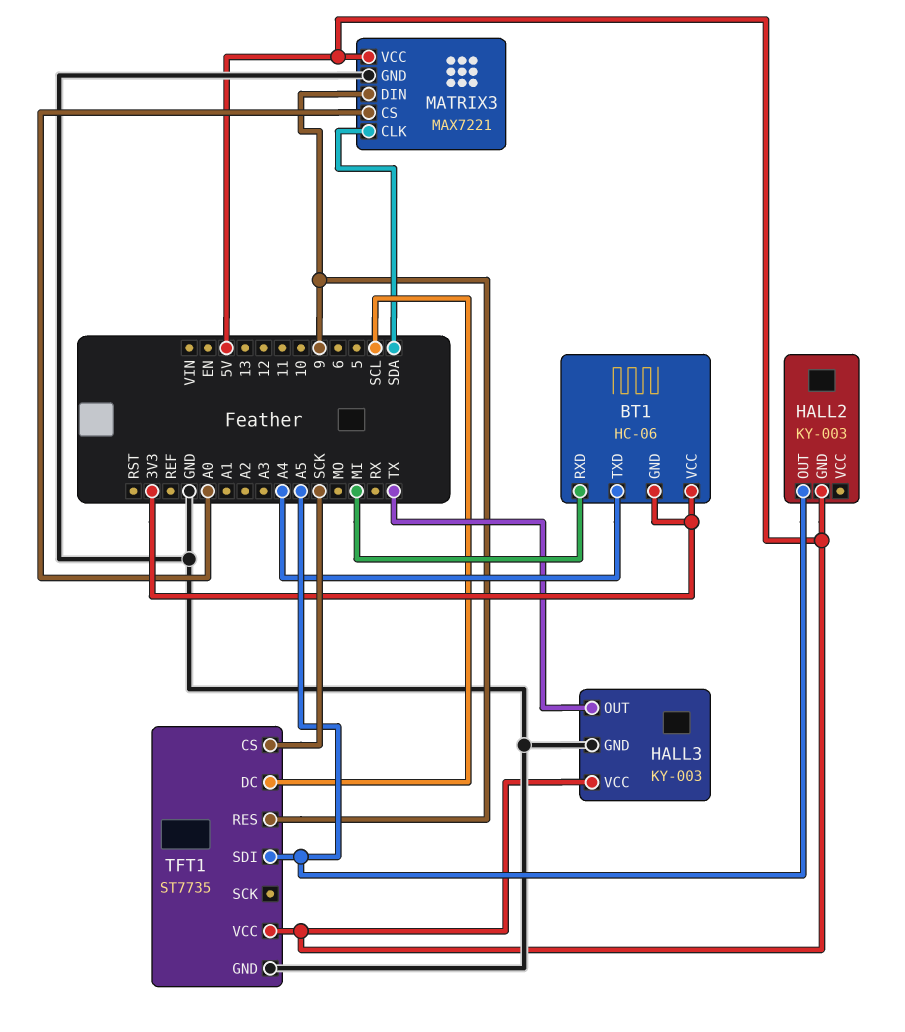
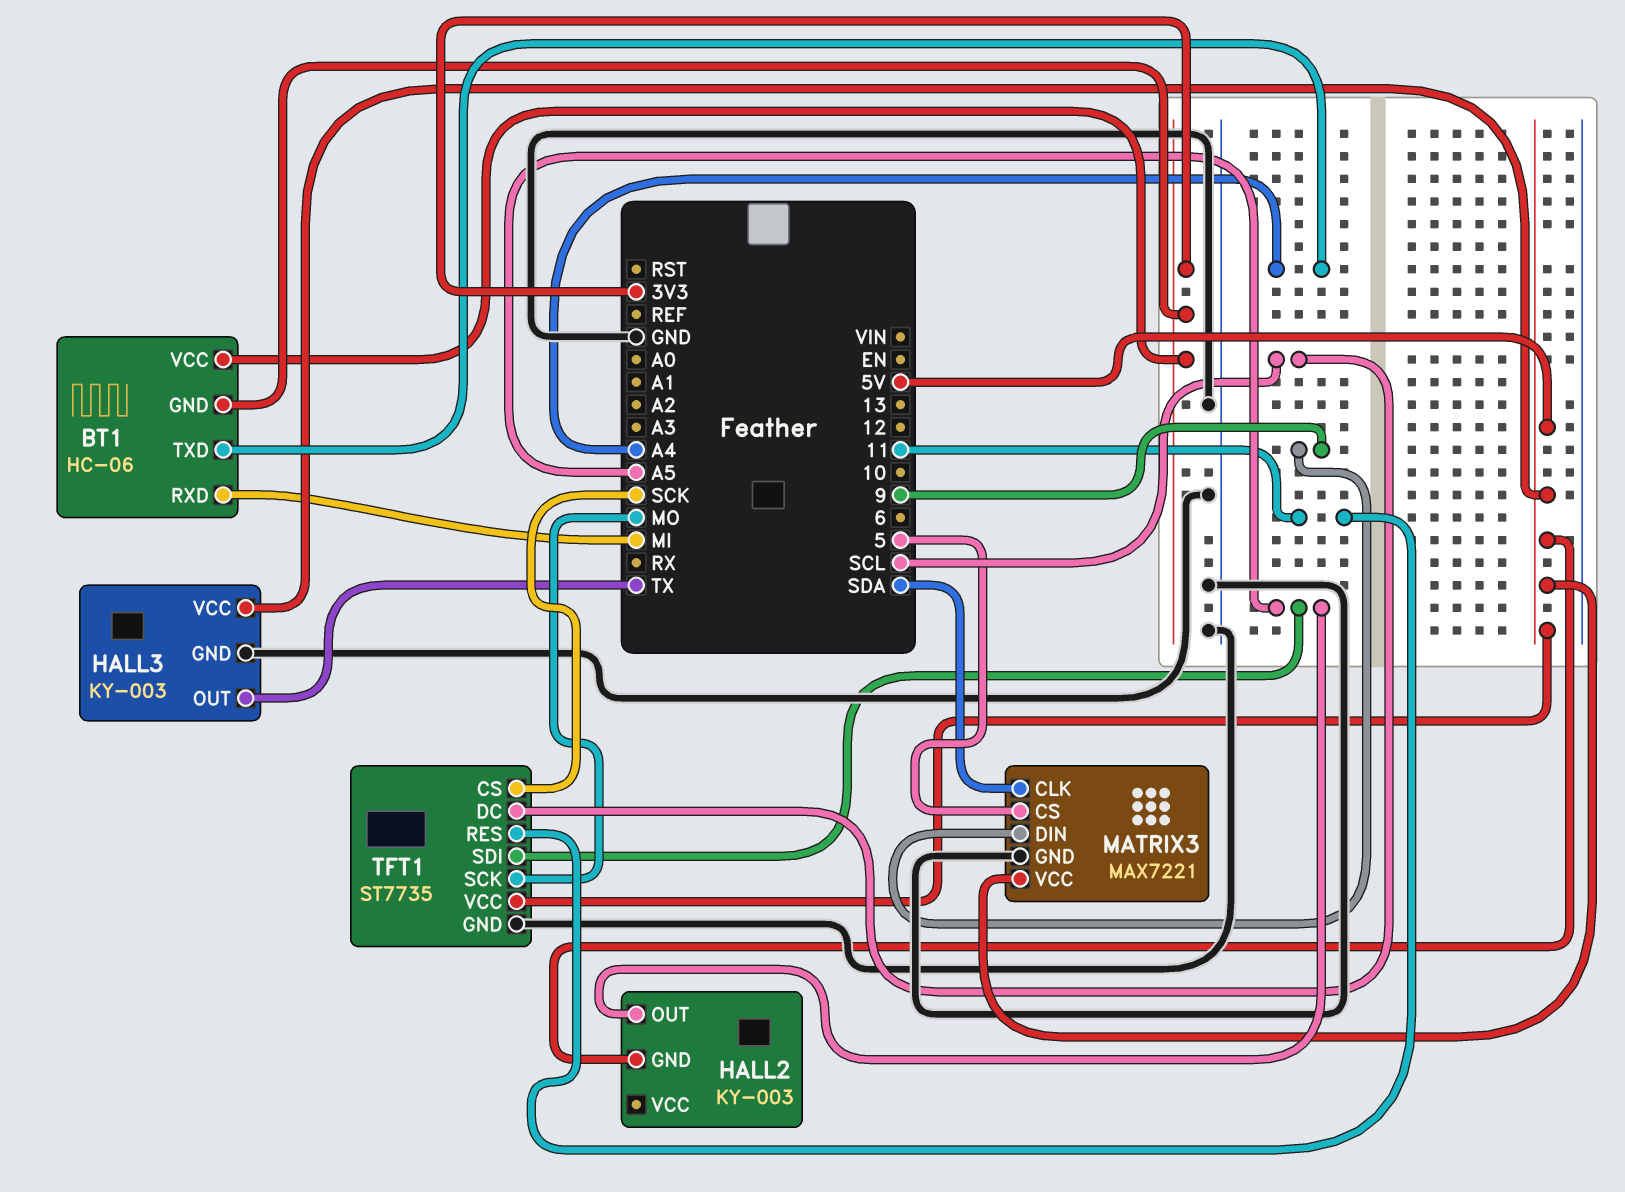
MATRIX3 pin CS: A0 -> 5
TFT1 pin RES: 9 -> 11
TFT1 pin SCK: none -> MO

